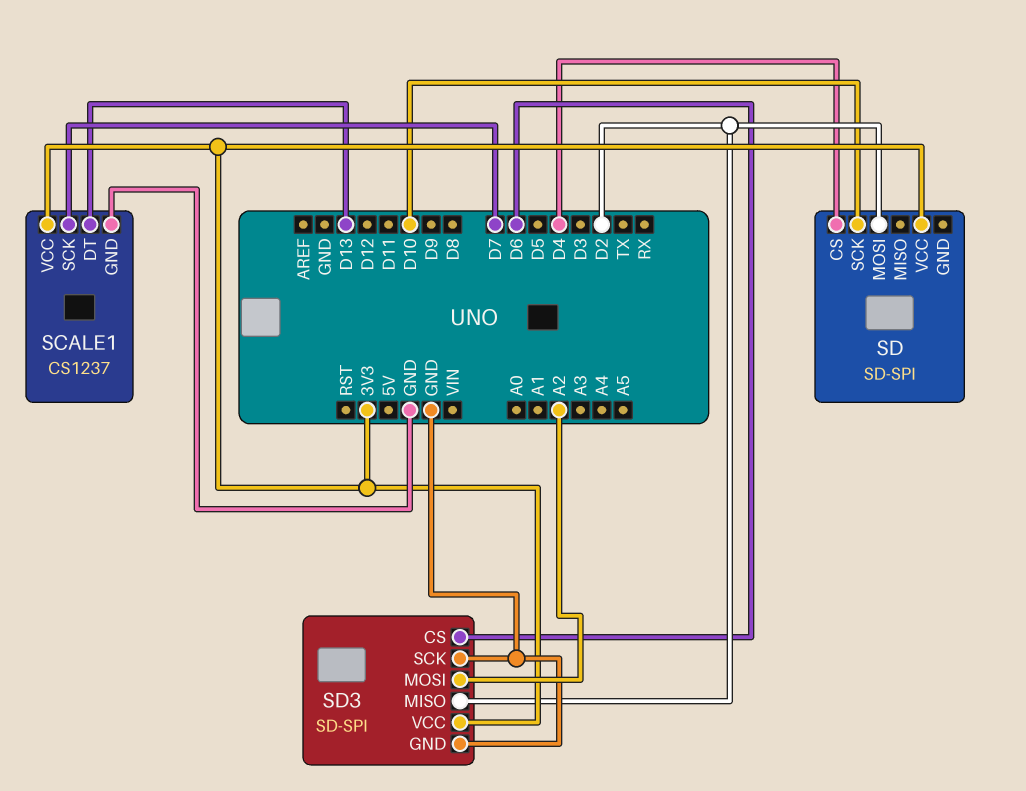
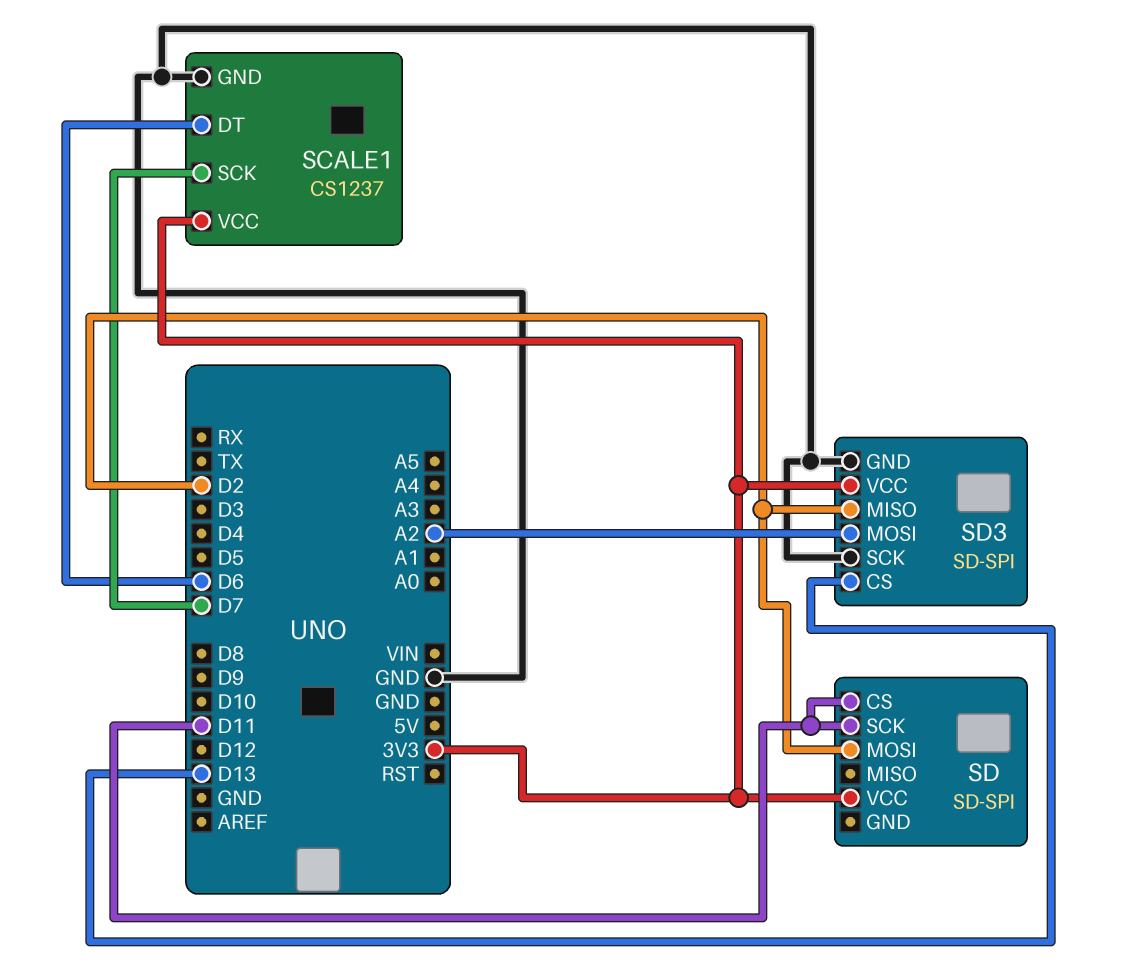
SCALE1 pin DT: D13 -> D6
SD pin CS: D4 -> D11
SD pin SCK: D10 -> D11
SD3 pin CS: D6 -> D13

